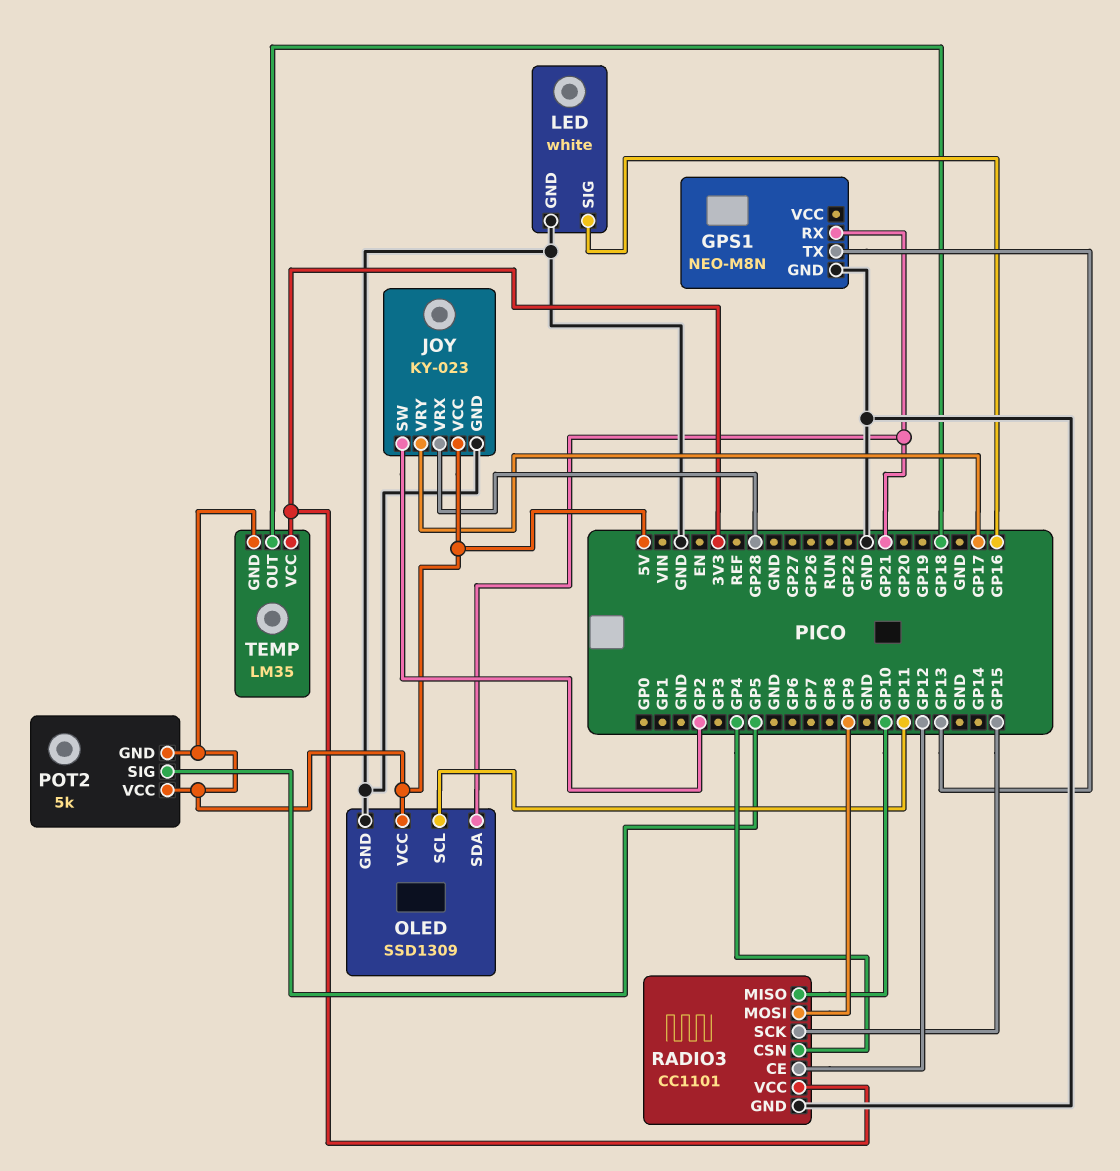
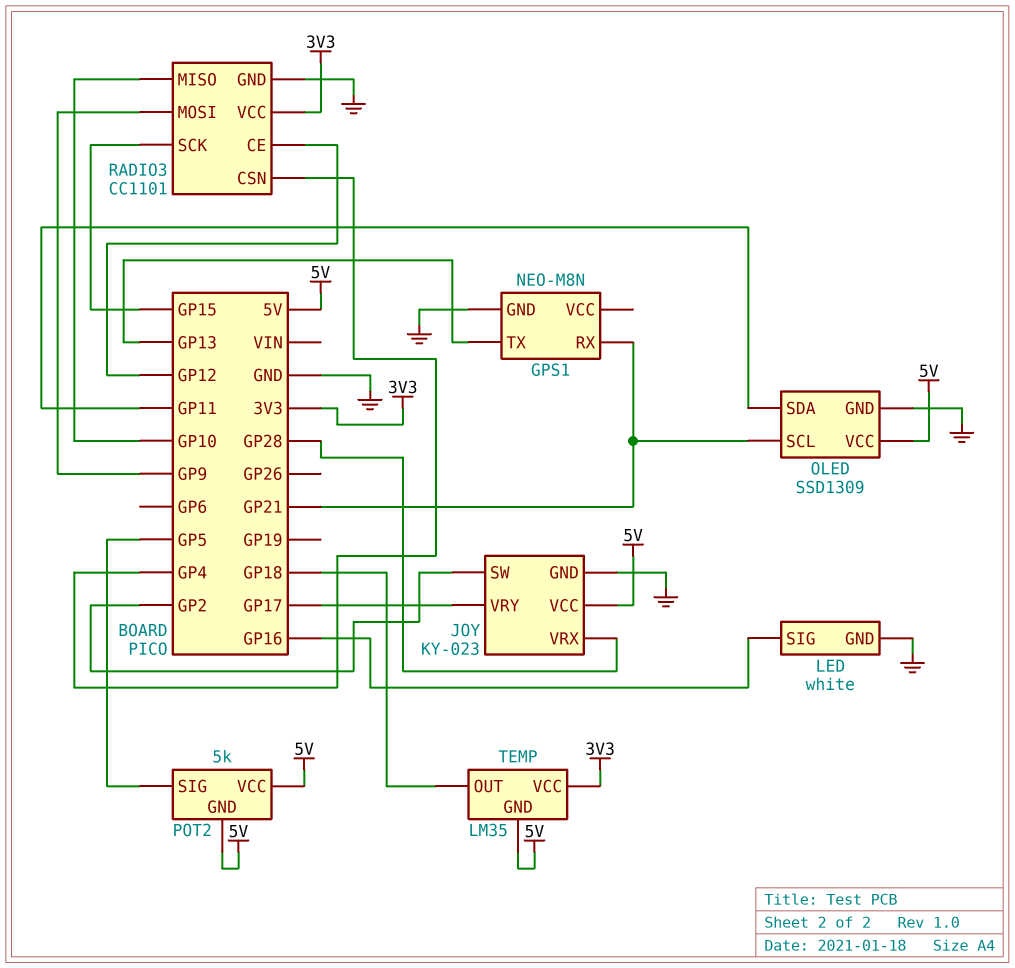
OLED pin SCL: GP11 -> GP21
OLED pin SDA: GP21 -> GP11

